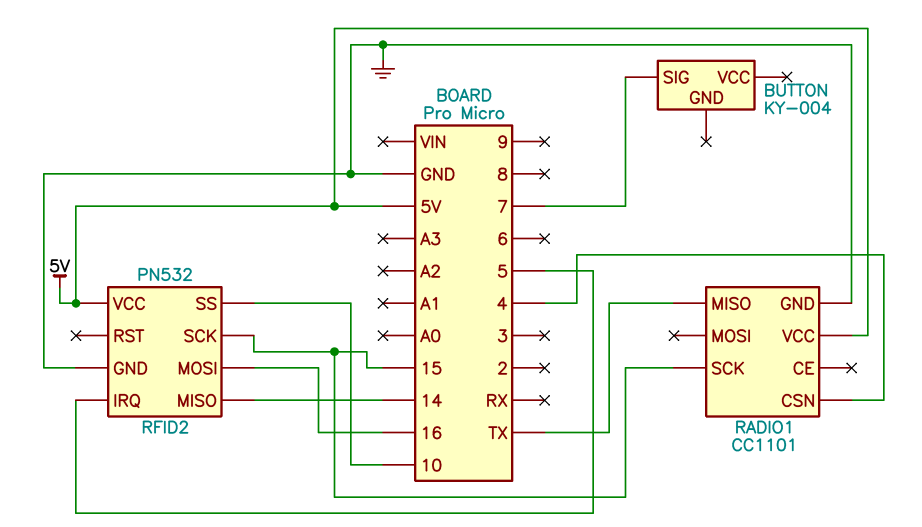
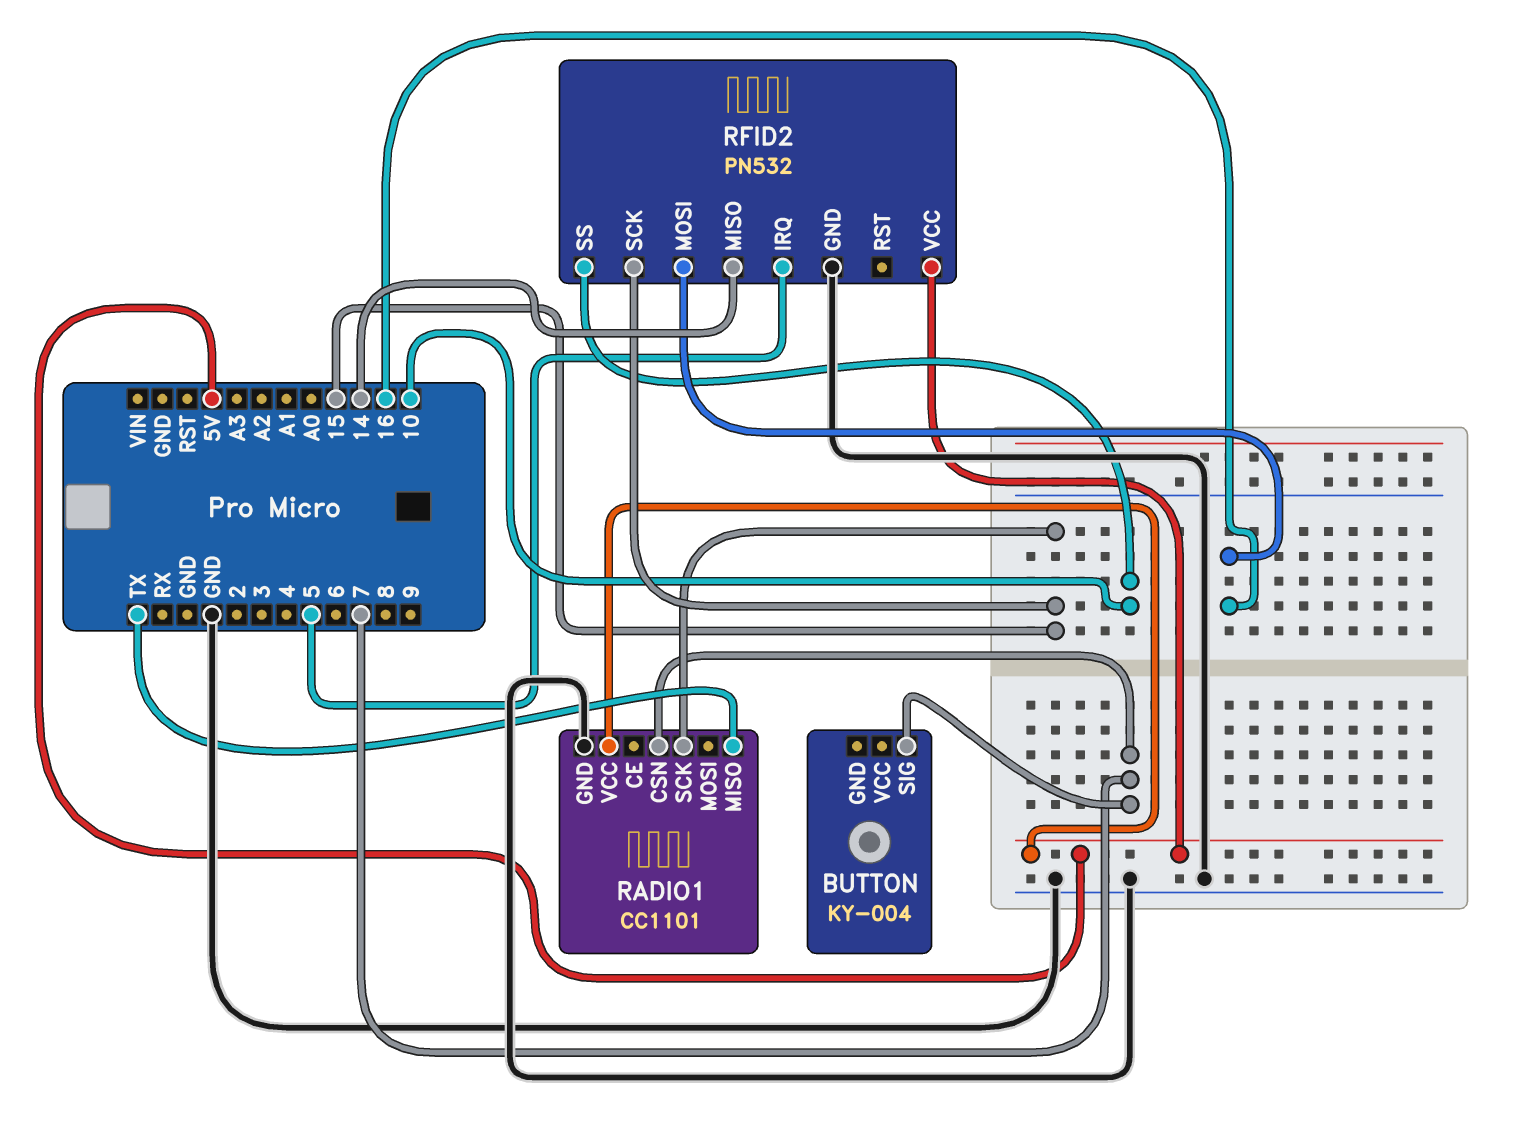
RADIO1 pin CSN: 4 -> 7

